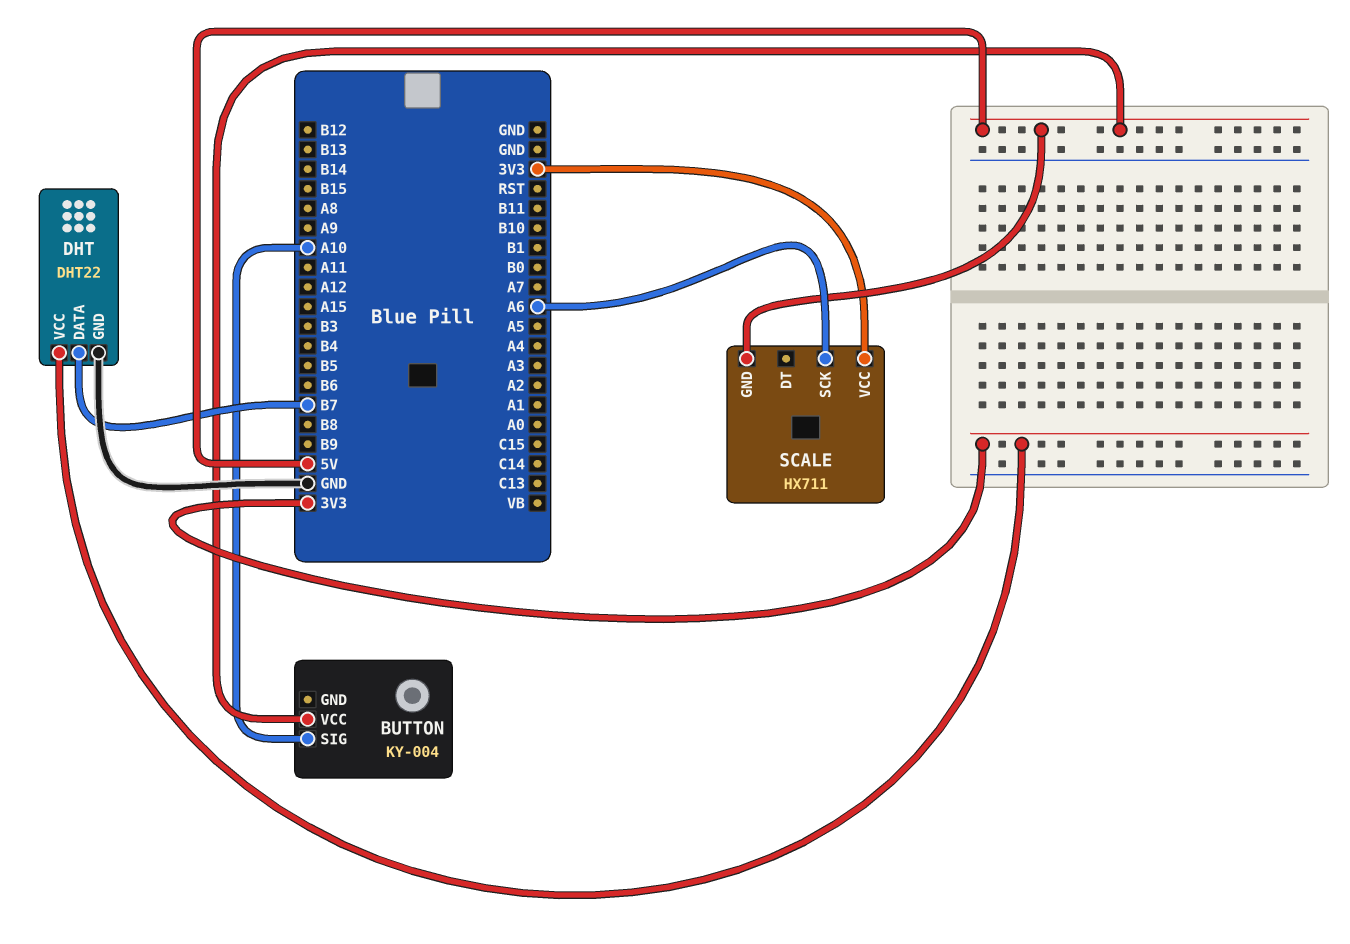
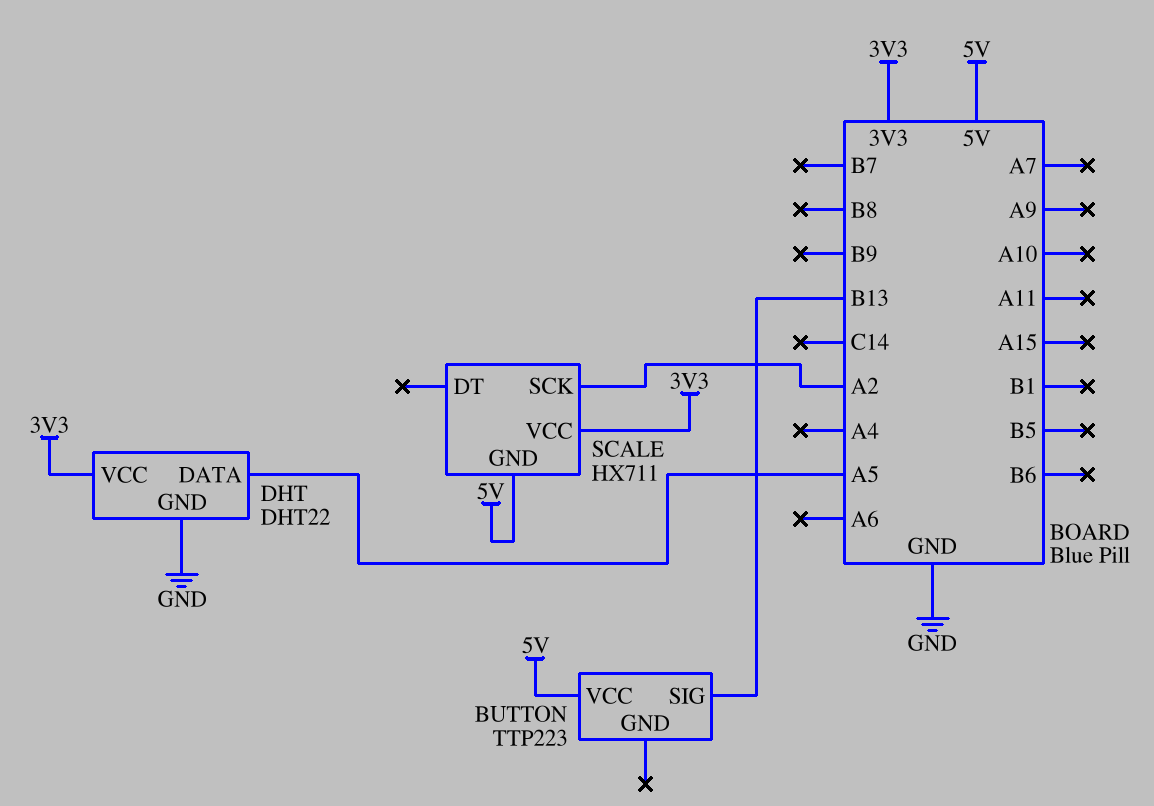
BUTTON: KY-004 -> TTP223
BUTTON pin SIG: A10 -> B13
DHT pin DATA: B7 -> A5
SCALE pin SCK: A6 -> A2

